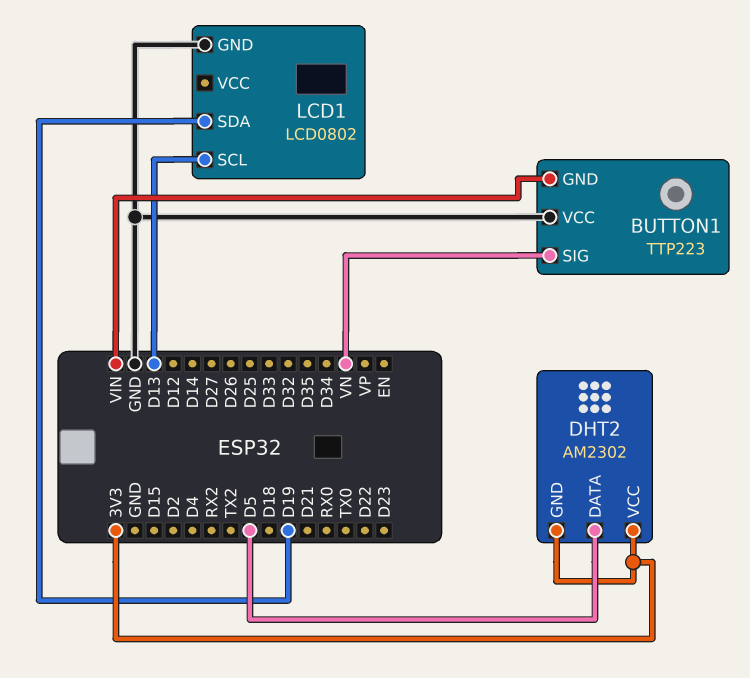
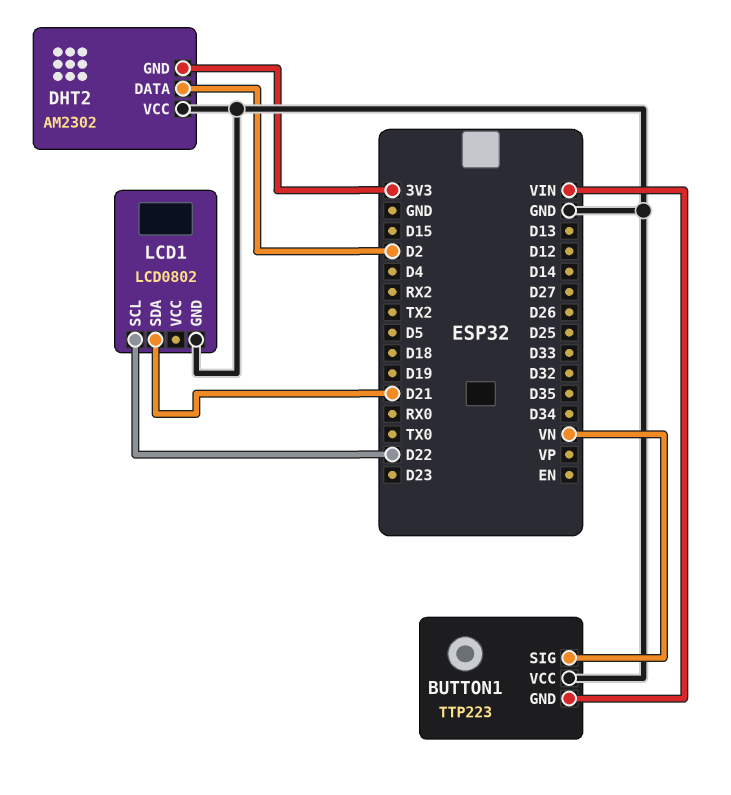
DHT2 pin DATA: D5 -> D2
DHT2 pin VCC: 3V3 -> GND
LCD1 pin SCL: D13 -> D22
LCD1 pin SDA: D19 -> D21

